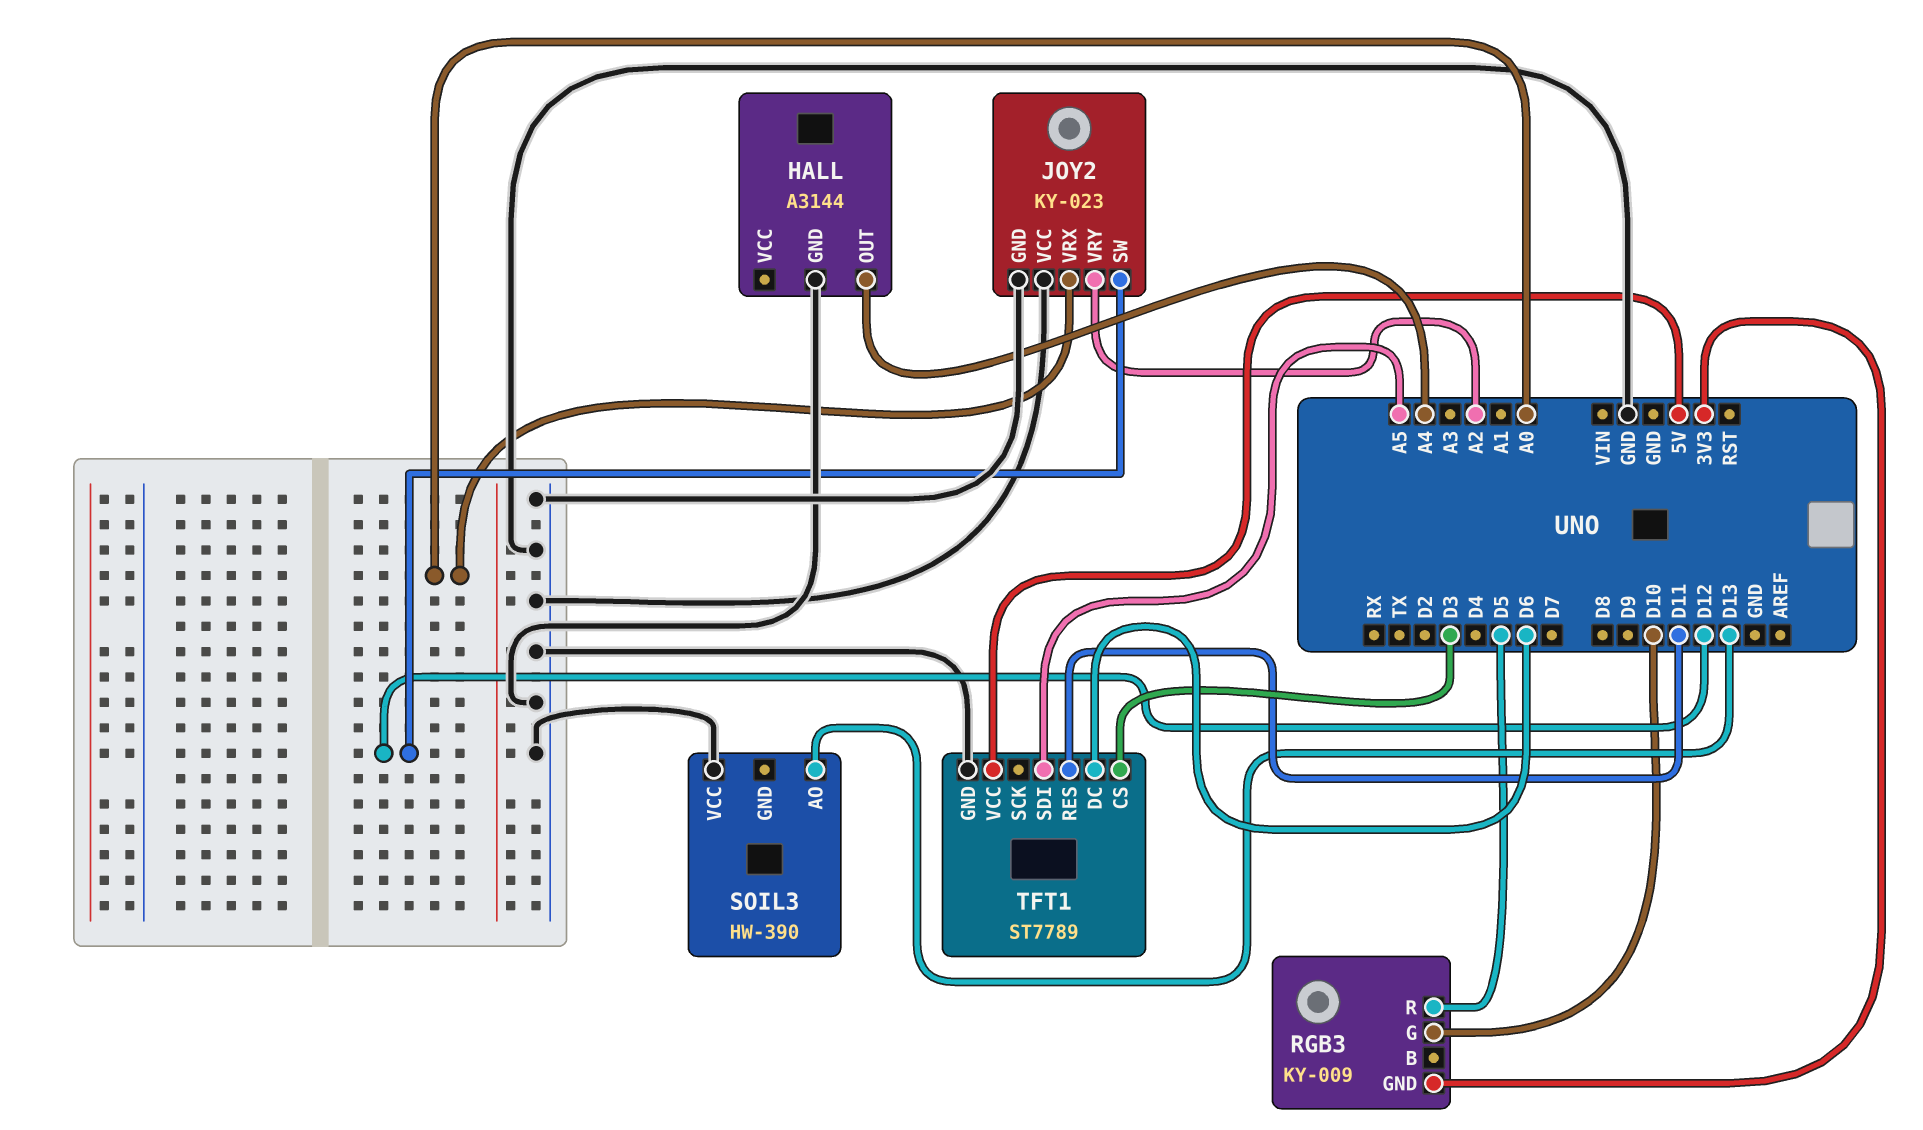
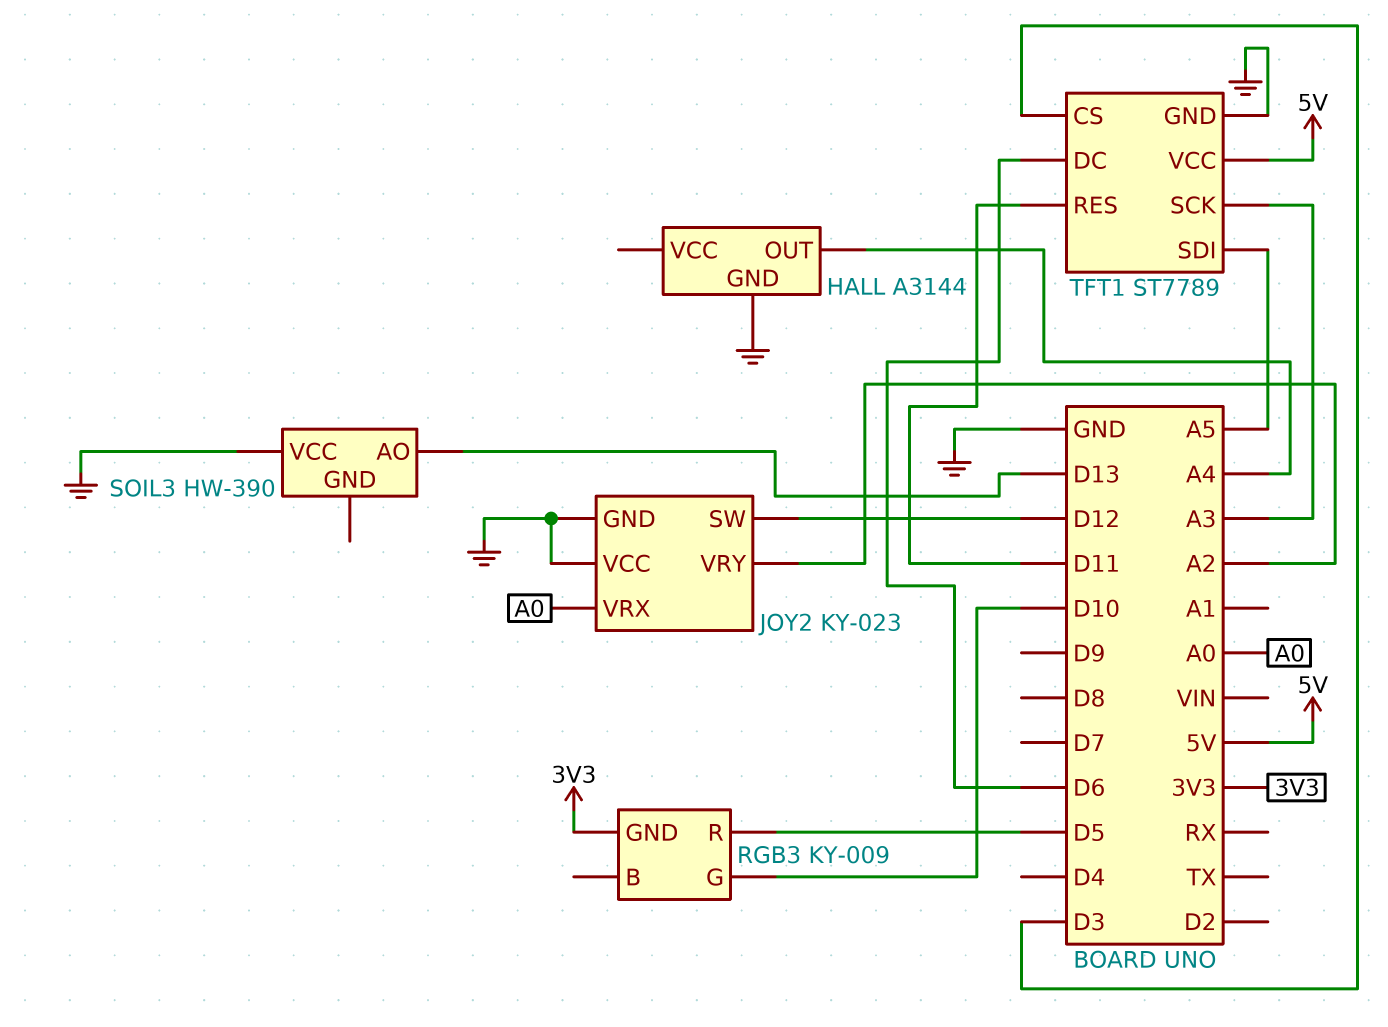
TFT1 pin SCK: none -> A3

